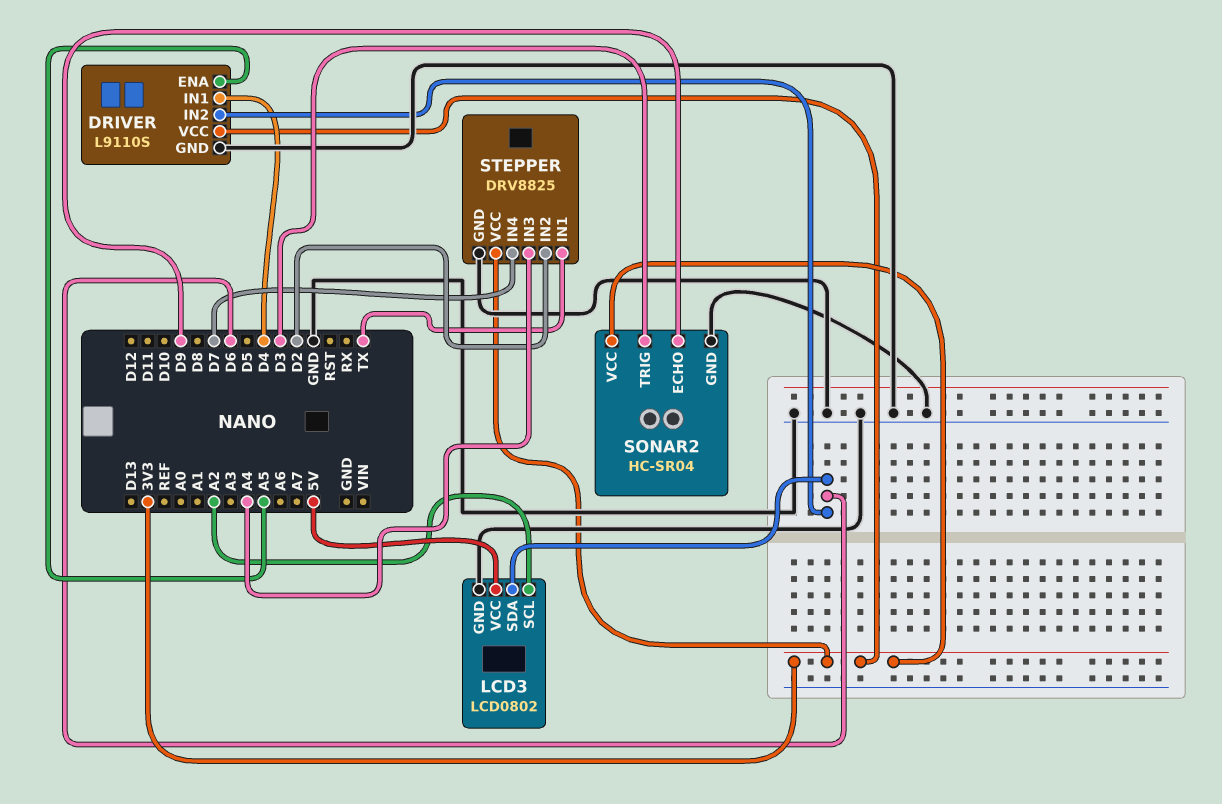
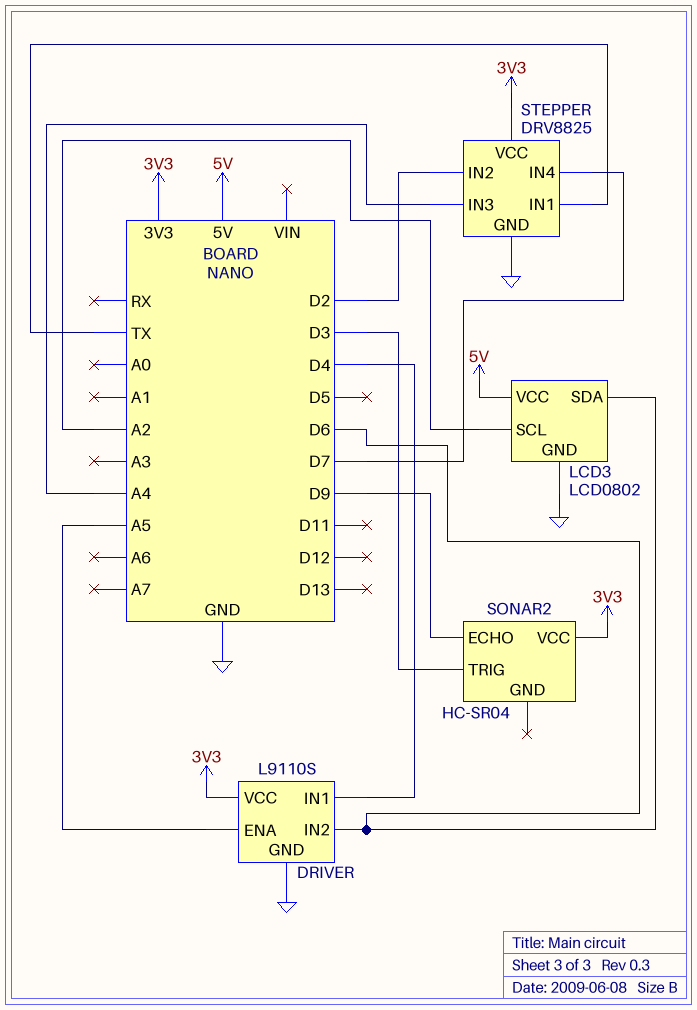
SONAR2 pin GND: GND -> none

